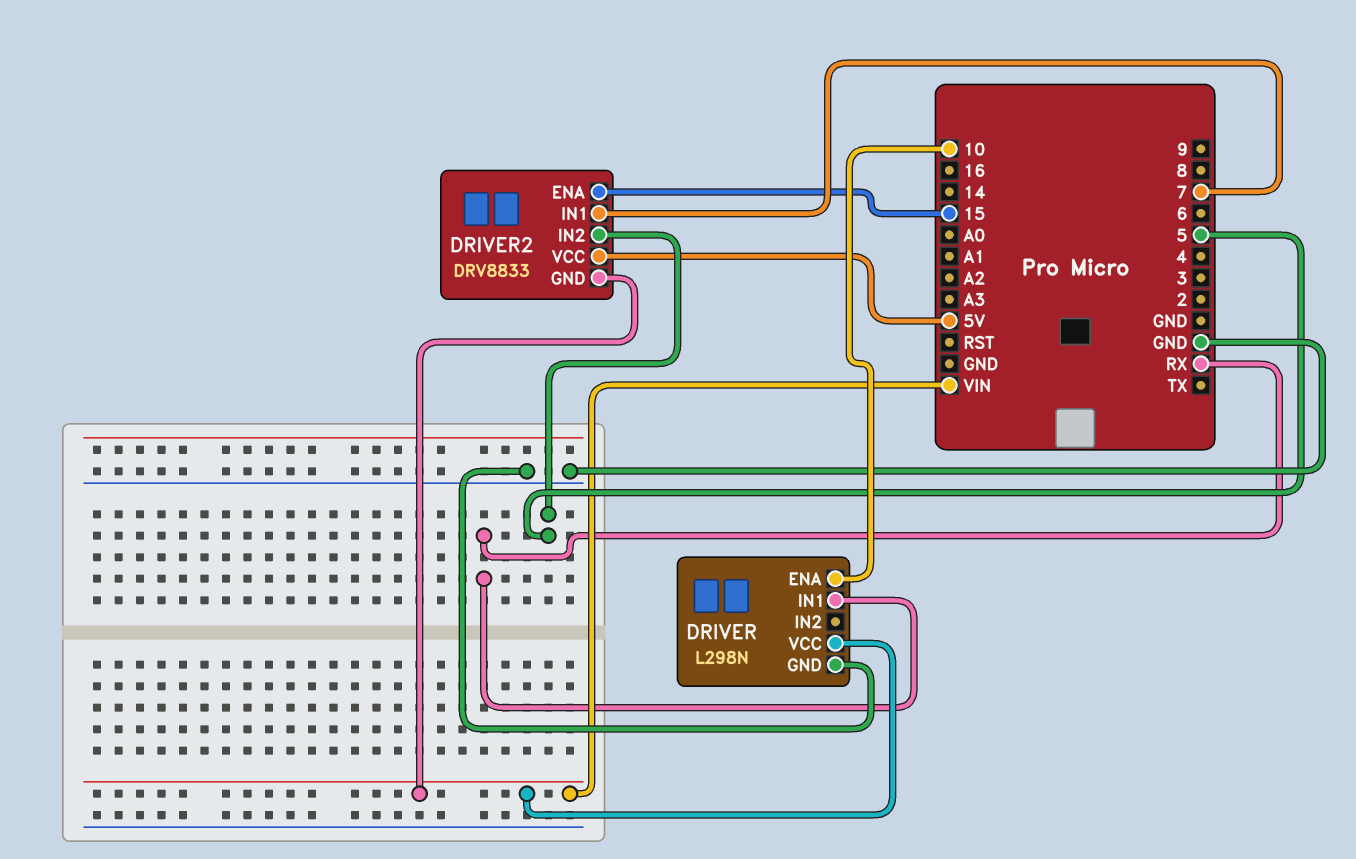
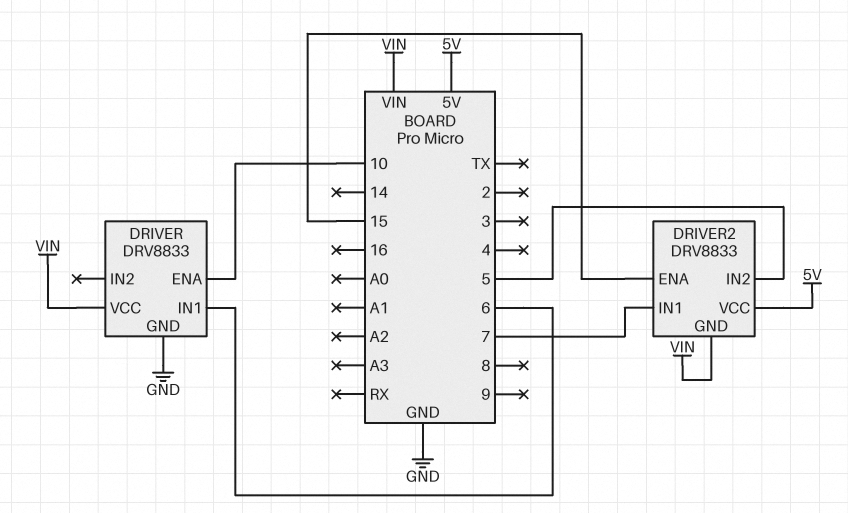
DRIVER: L298N -> DRV8833
DRIVER pin IN1: RX -> 6

